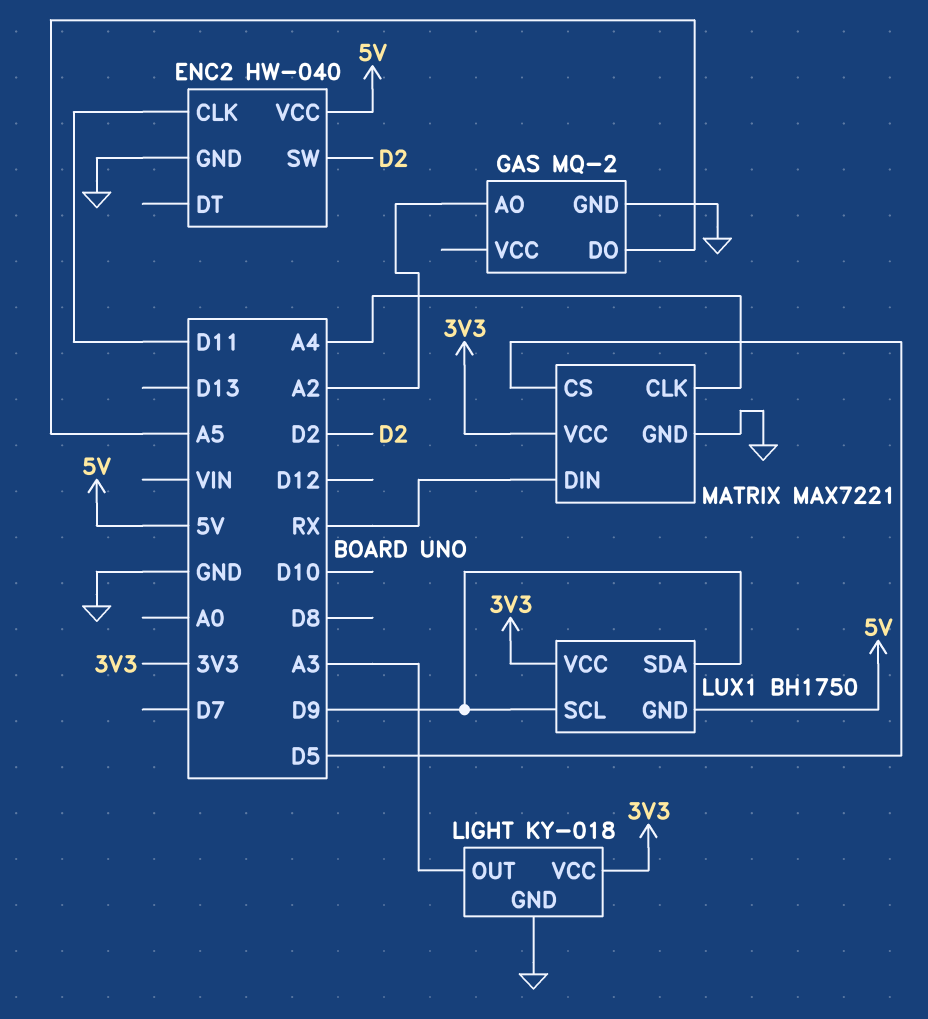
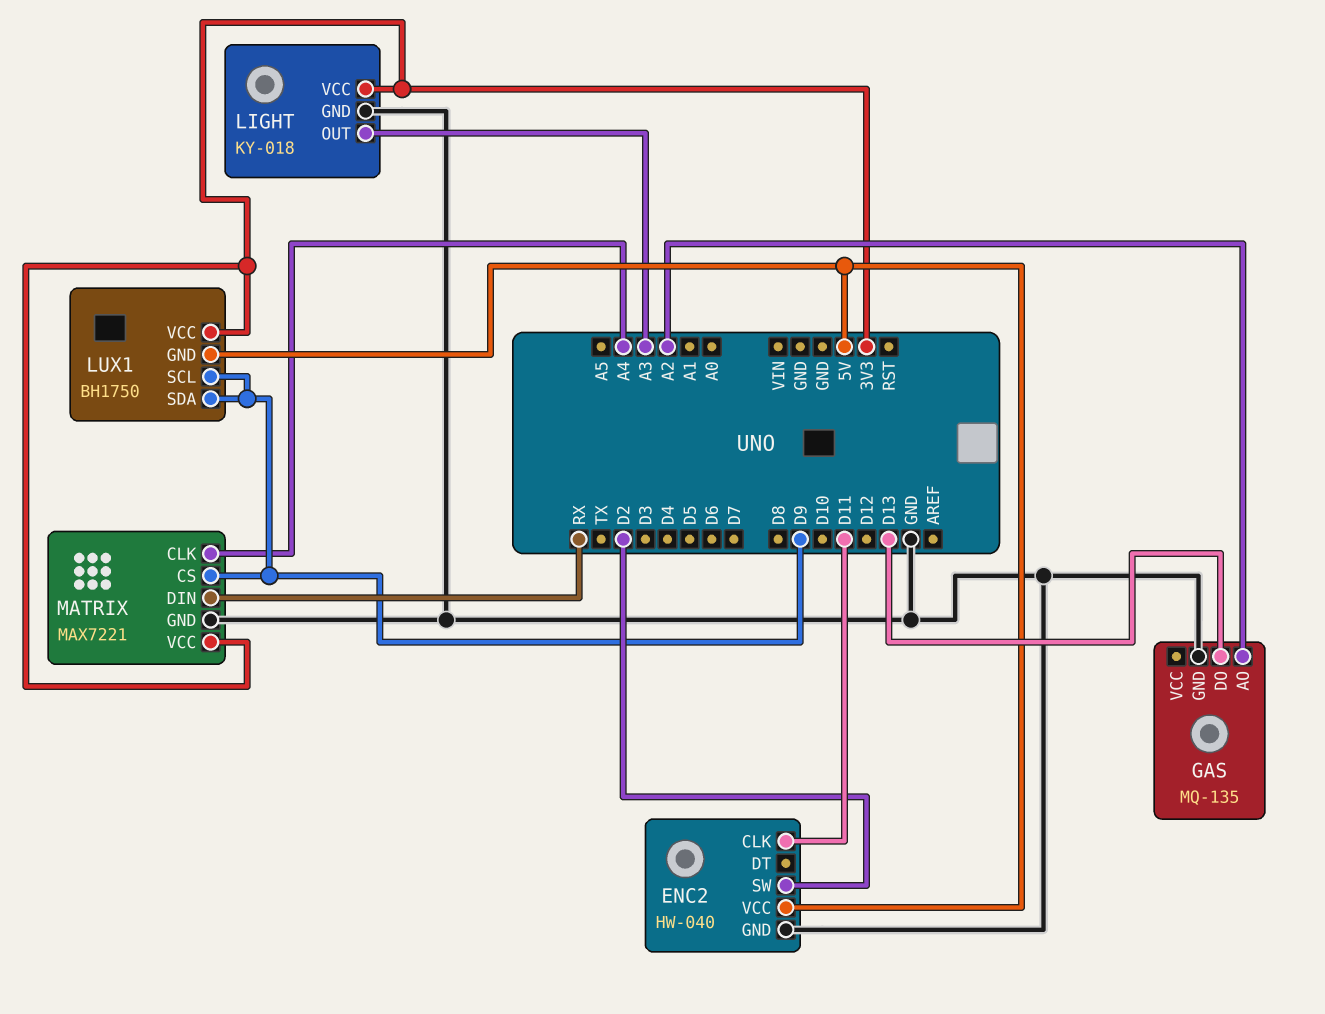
GAS: MQ-2 -> MQ-135
GAS pin DO: A5 -> D13
MATRIX pin CS: D5 -> D9

